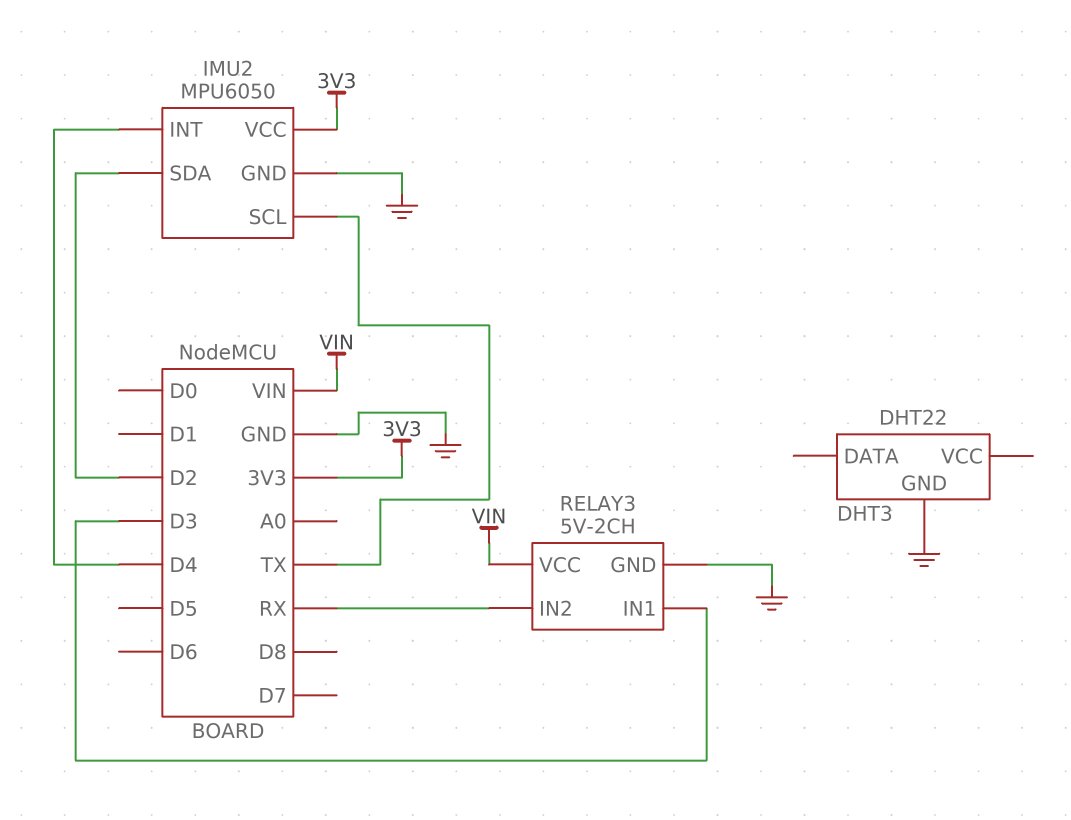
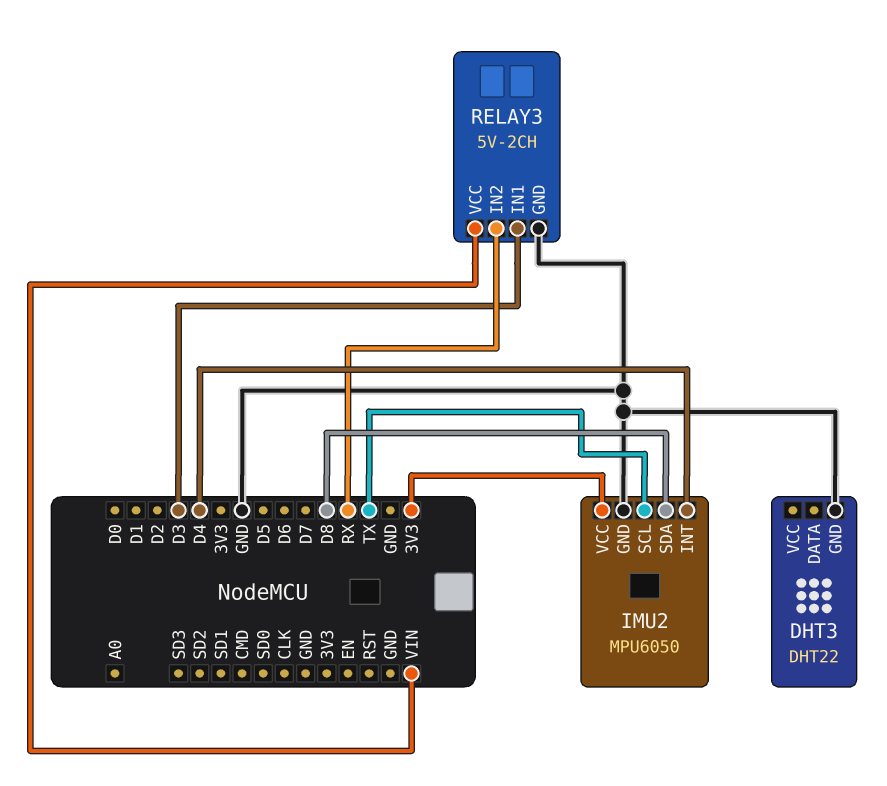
IMU2 pin SDA: D2 -> D8

